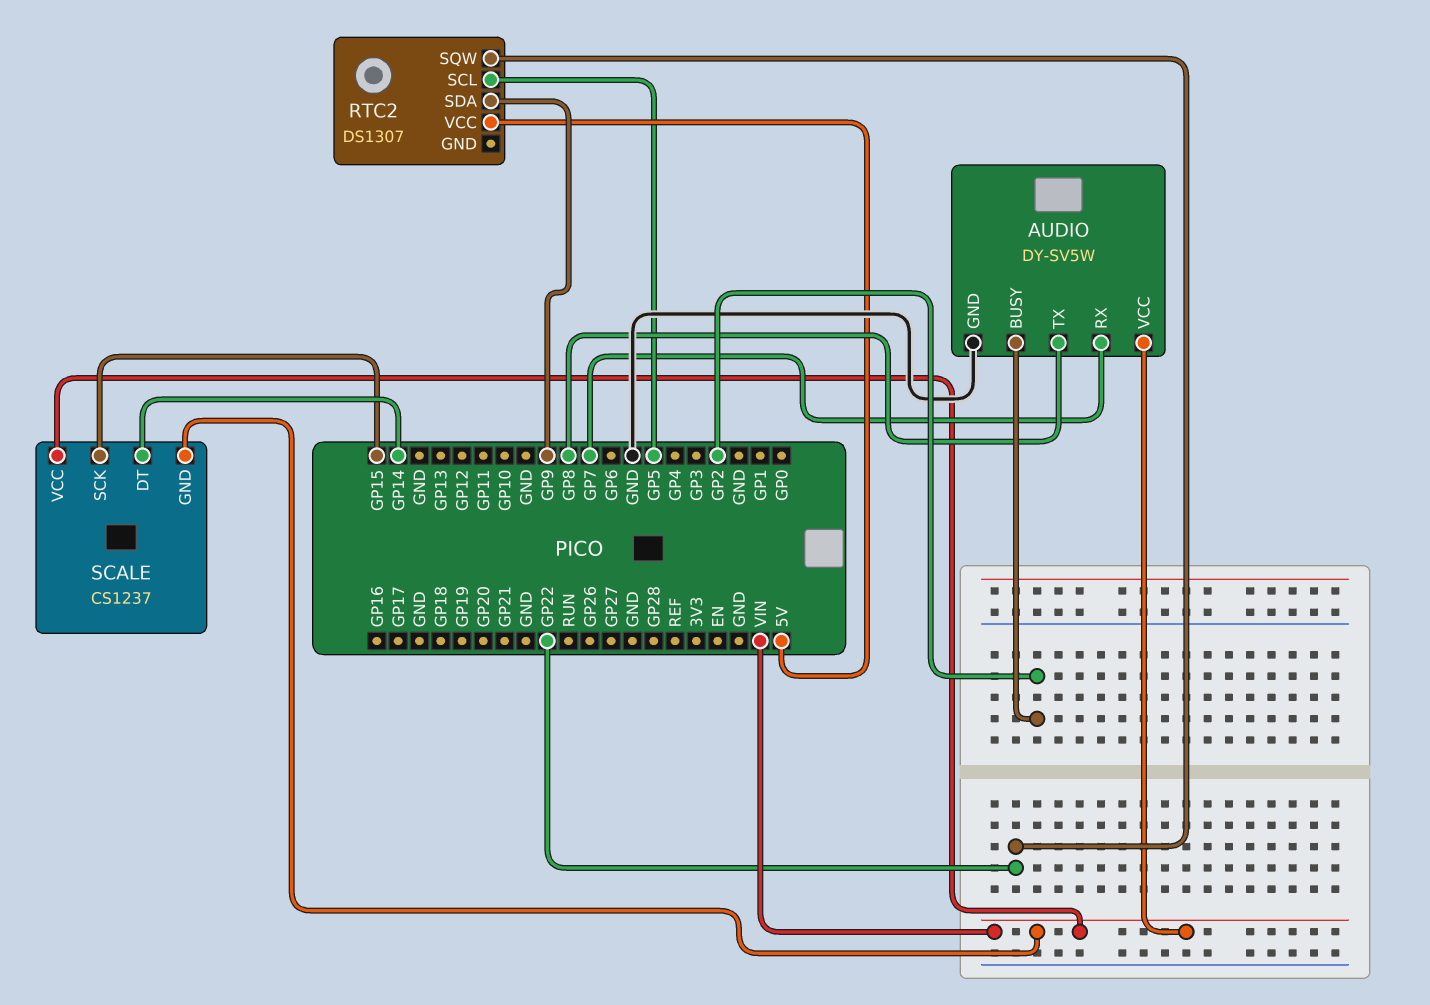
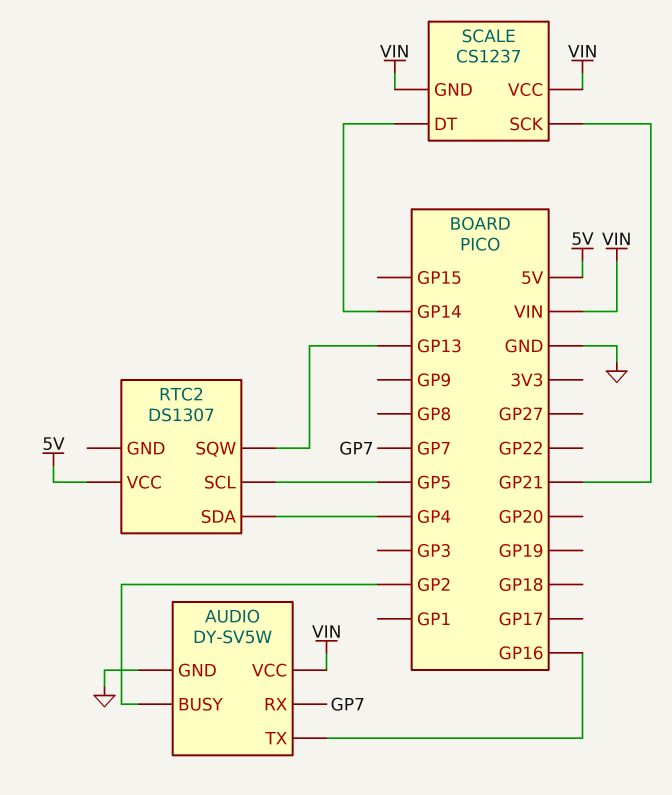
AUDIO pin TX: GP8 -> GP16
RTC2 pin SDA: GP9 -> GP4
RTC2 pin SQW: GP22 -> GP13
SCALE pin SCK: GP15 -> GP21

